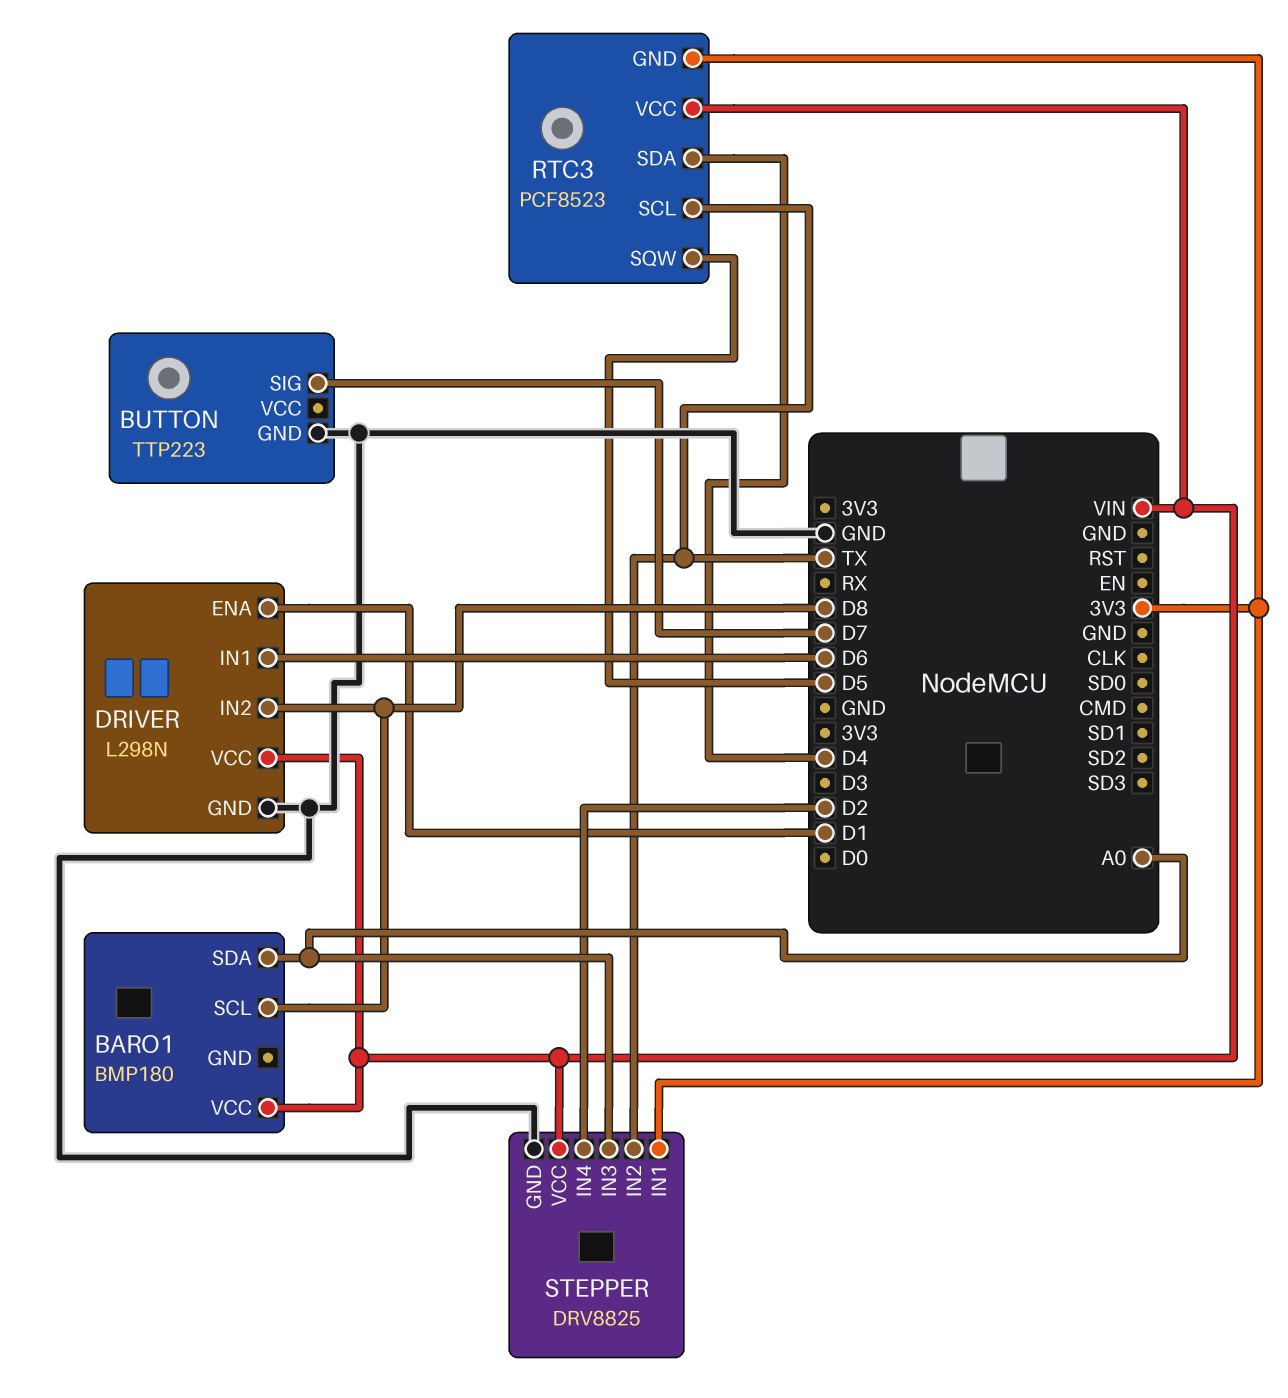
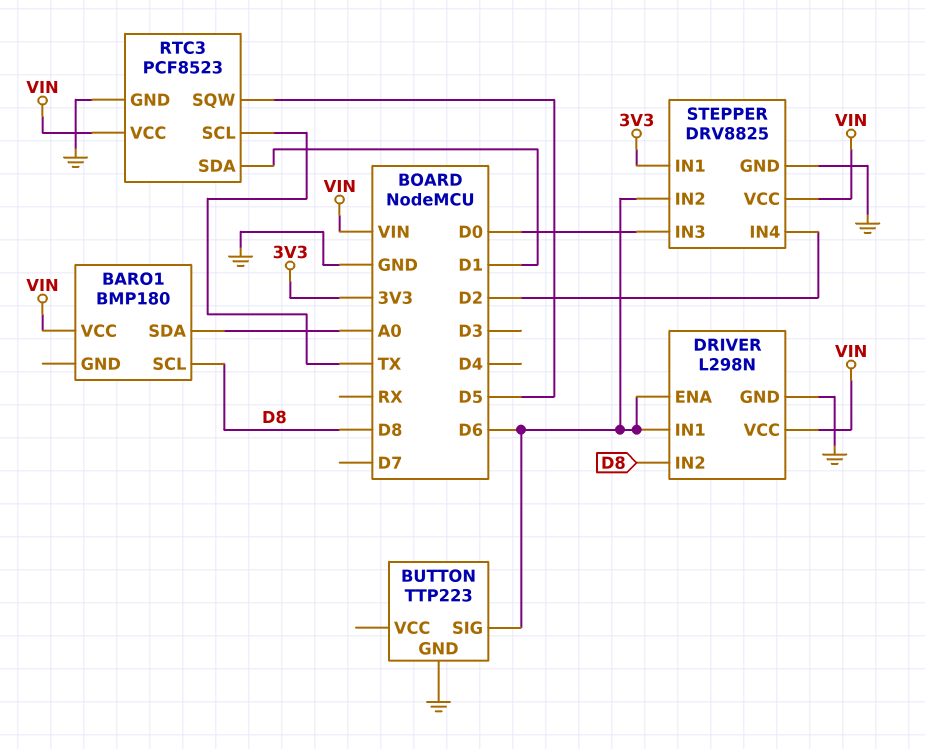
BUTTON pin SIG: D7 -> D6
DRIVER pin ENA: D1 -> D6
RTC3 pin GND: 3V3 -> GND
RTC3 pin SDA: D4 -> D1
STEPPER pin IN2: TX -> D6
STEPPER pin IN3: A0 -> D0

